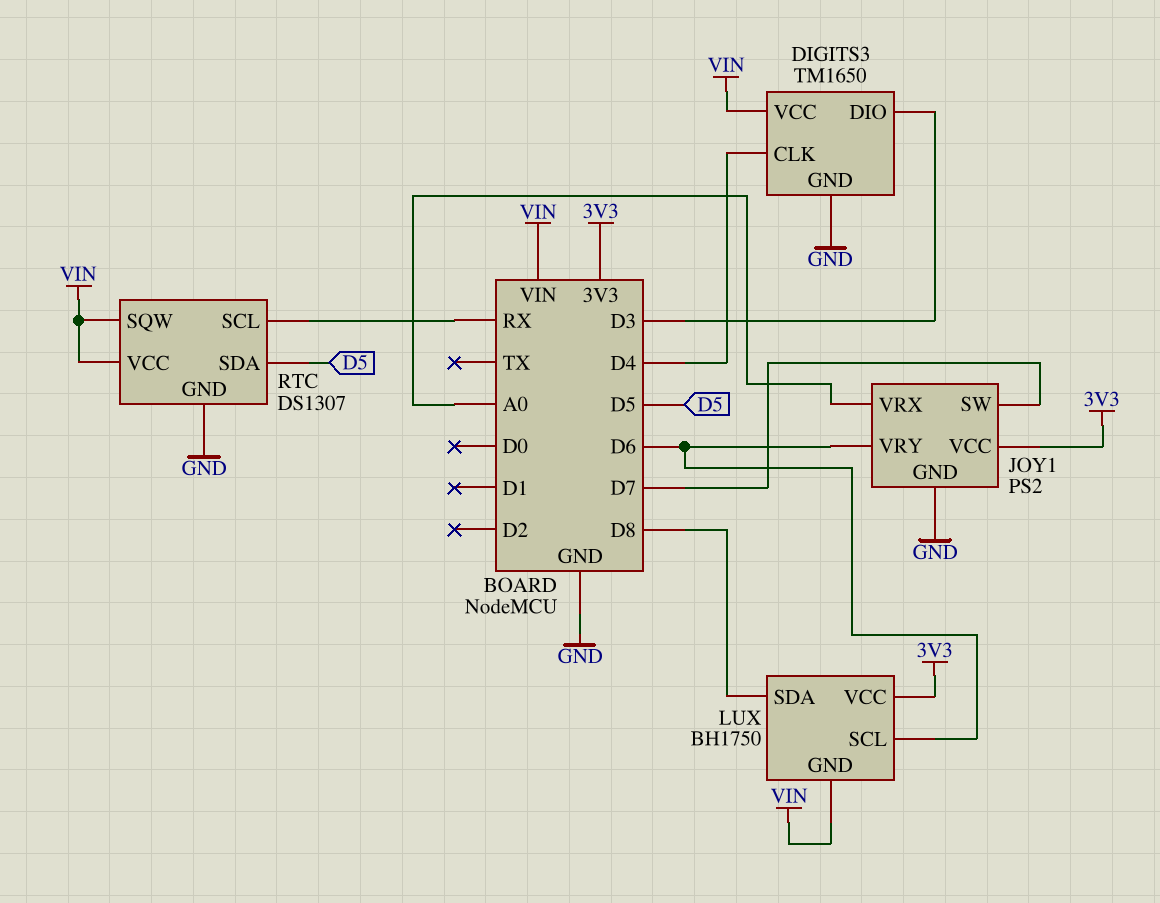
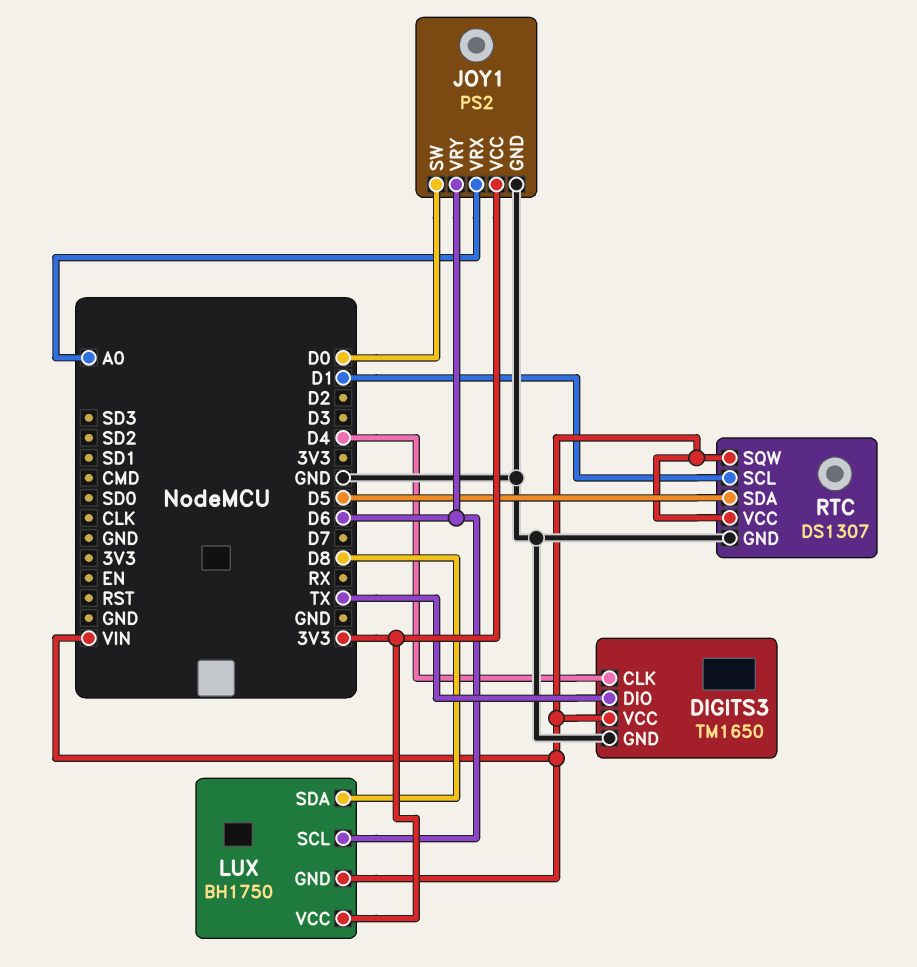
DIGITS3 pin DIO: D3 -> TX
JOY1 pin SW: D7 -> D0
RTC pin SCL: RX -> D1

